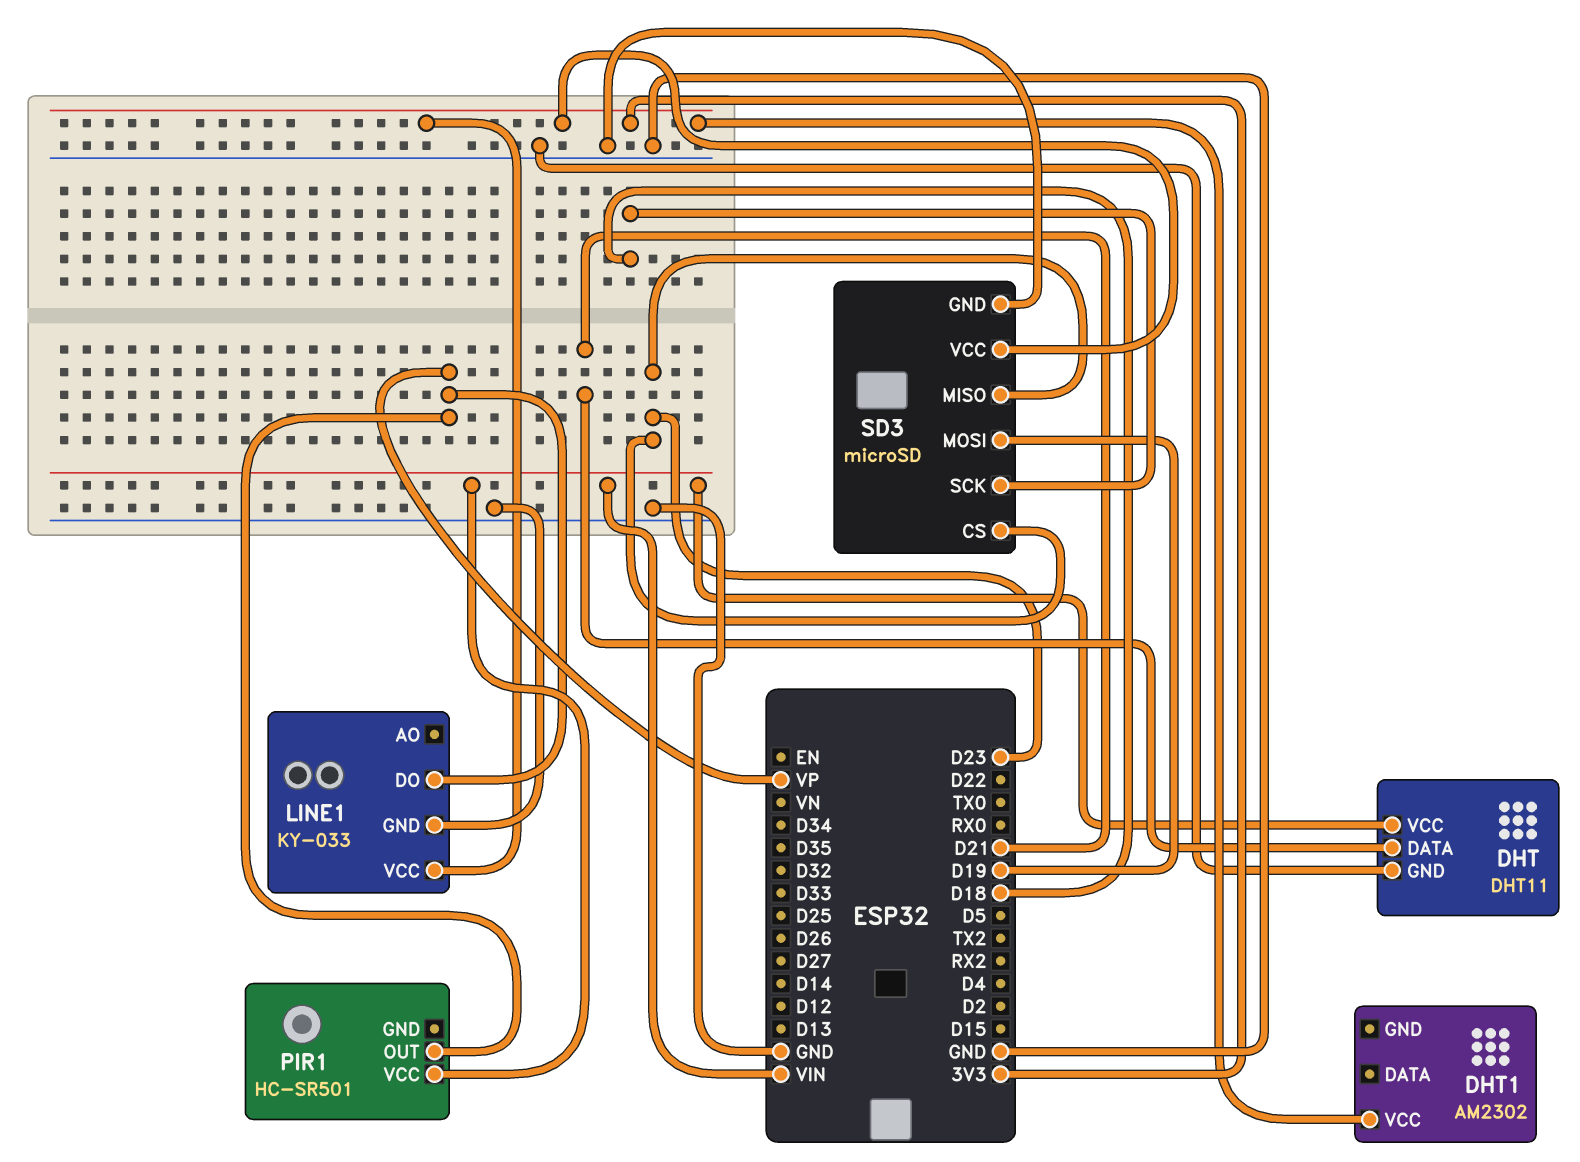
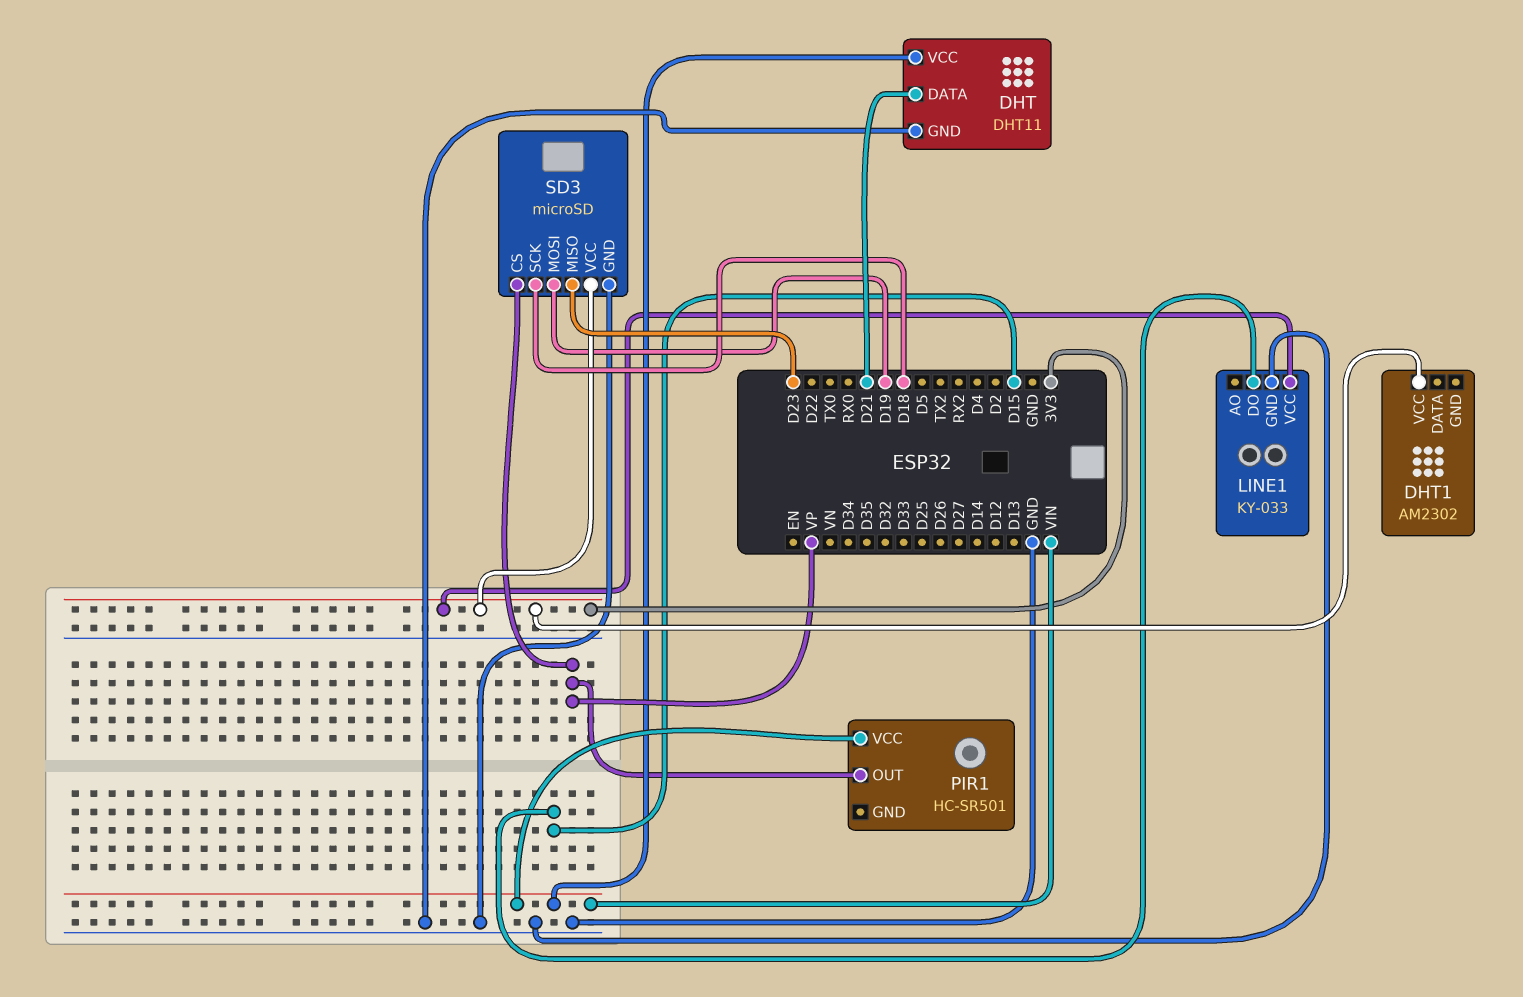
LINE1 pin DO: VP -> D15
SD3 pin CS: D23 -> VP

